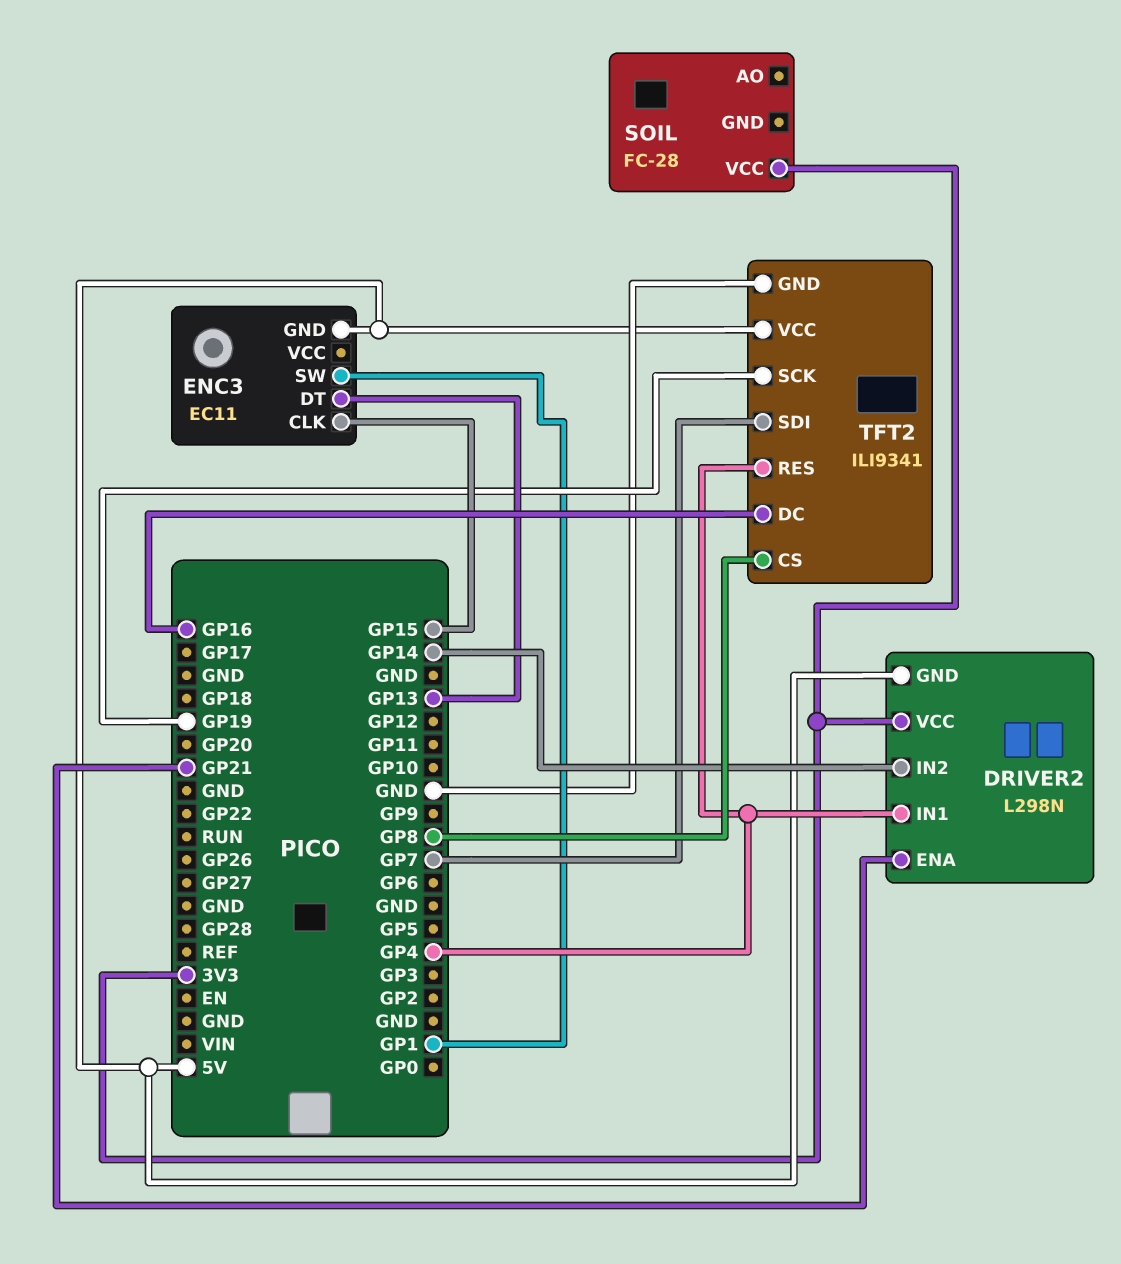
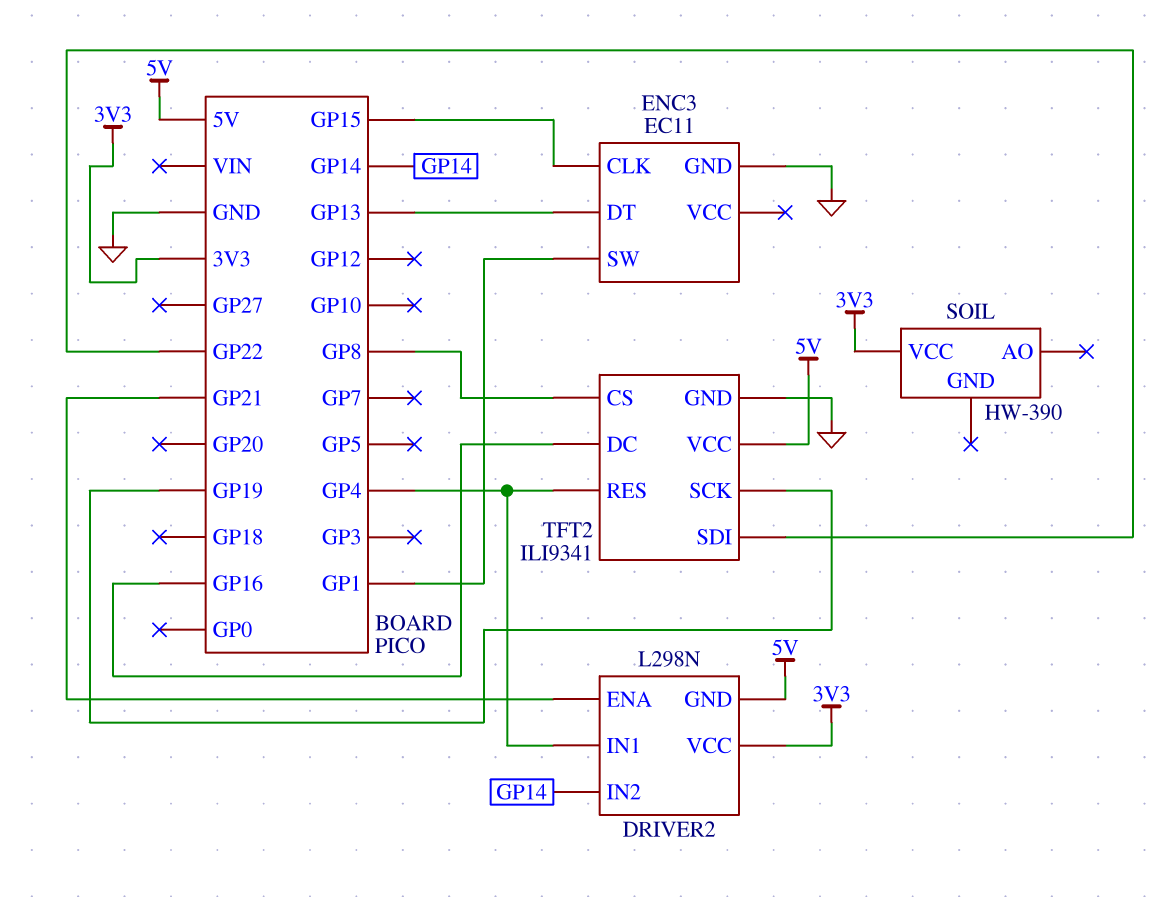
ENC3 pin GND: 5V -> GND
SOIL: FC-28 -> HW-390
TFT2 pin SDI: GP7 -> GP22

